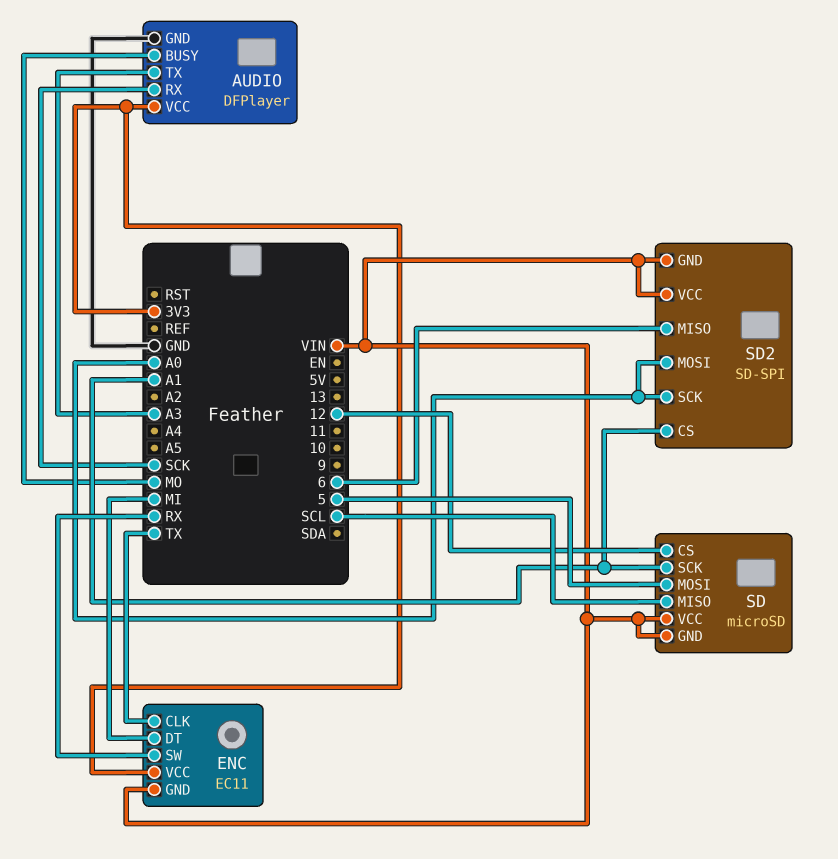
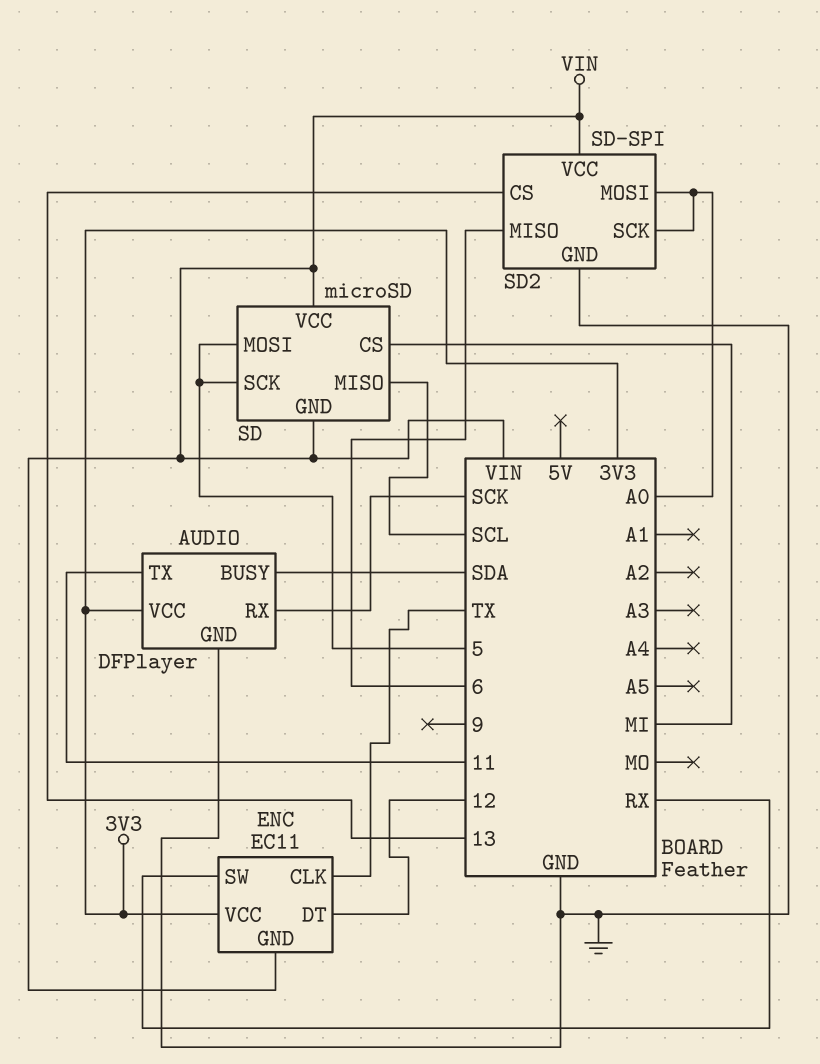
AUDIO pin BUSY: MO -> SDA
AUDIO pin TX: A3 -> 11
ENC pin DT: MI -> 12
SD pin CS: 12 -> MI
SD pin SCK: A1 -> 5
SD2 pin CS: A1 -> 13
SD2 pin GND: VIN -> GND

